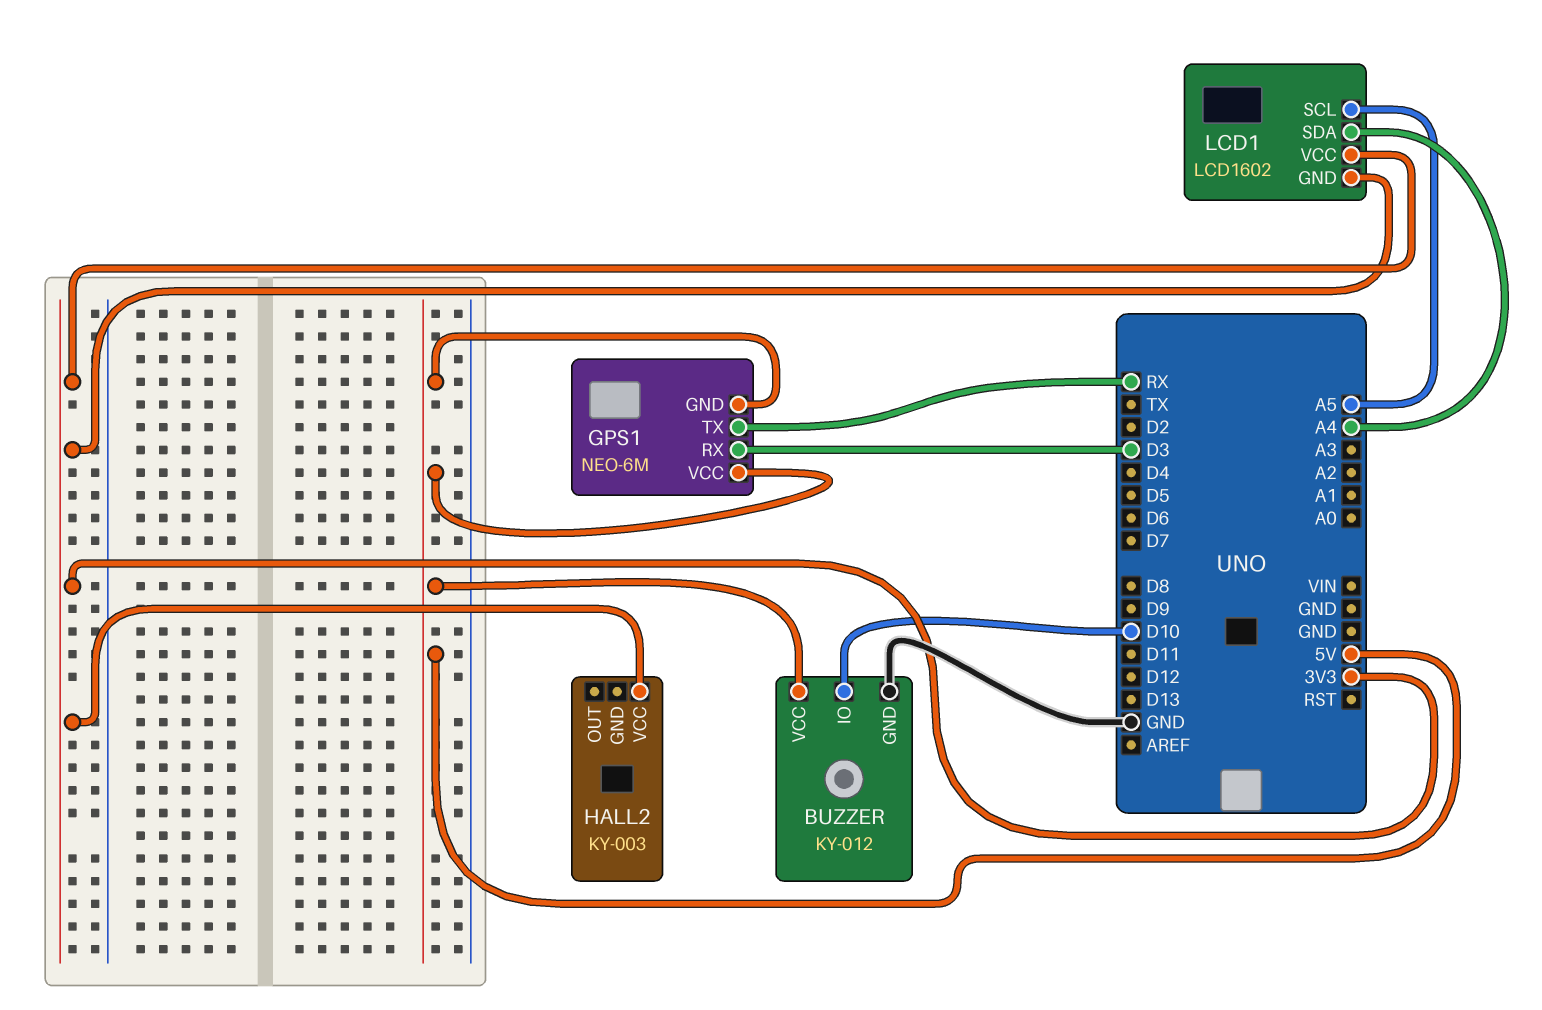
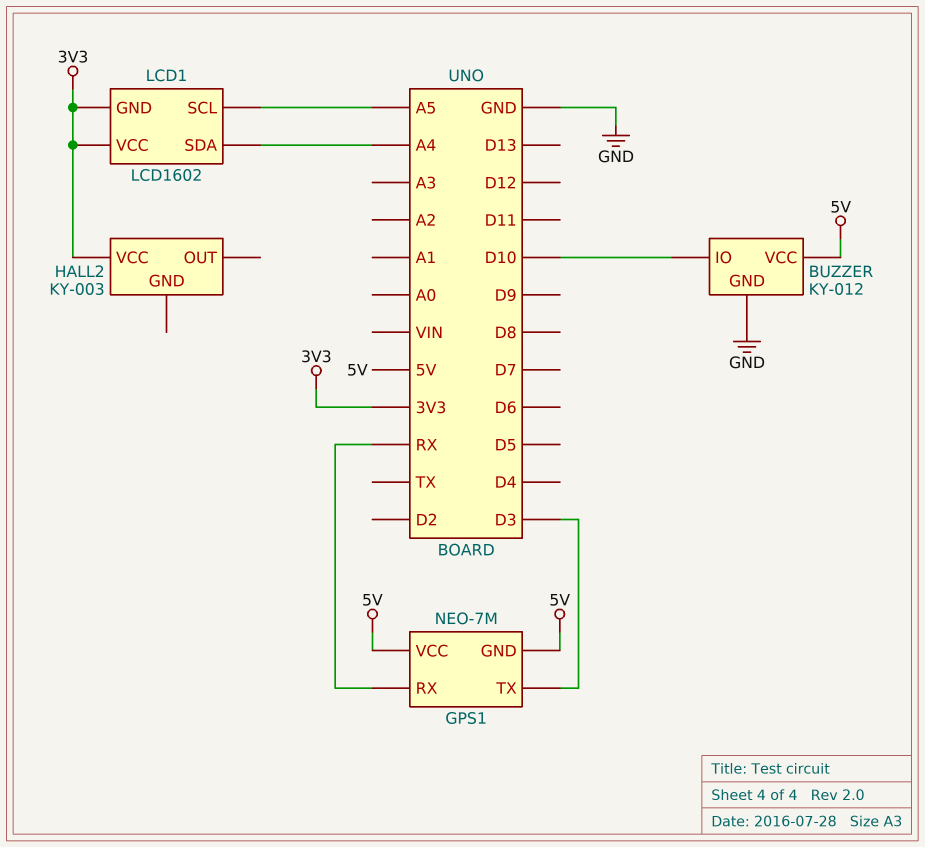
GPS1: NEO-6M -> NEO-7M
GPS1 pin RX: D3 -> RX
GPS1 pin TX: RX -> D3

